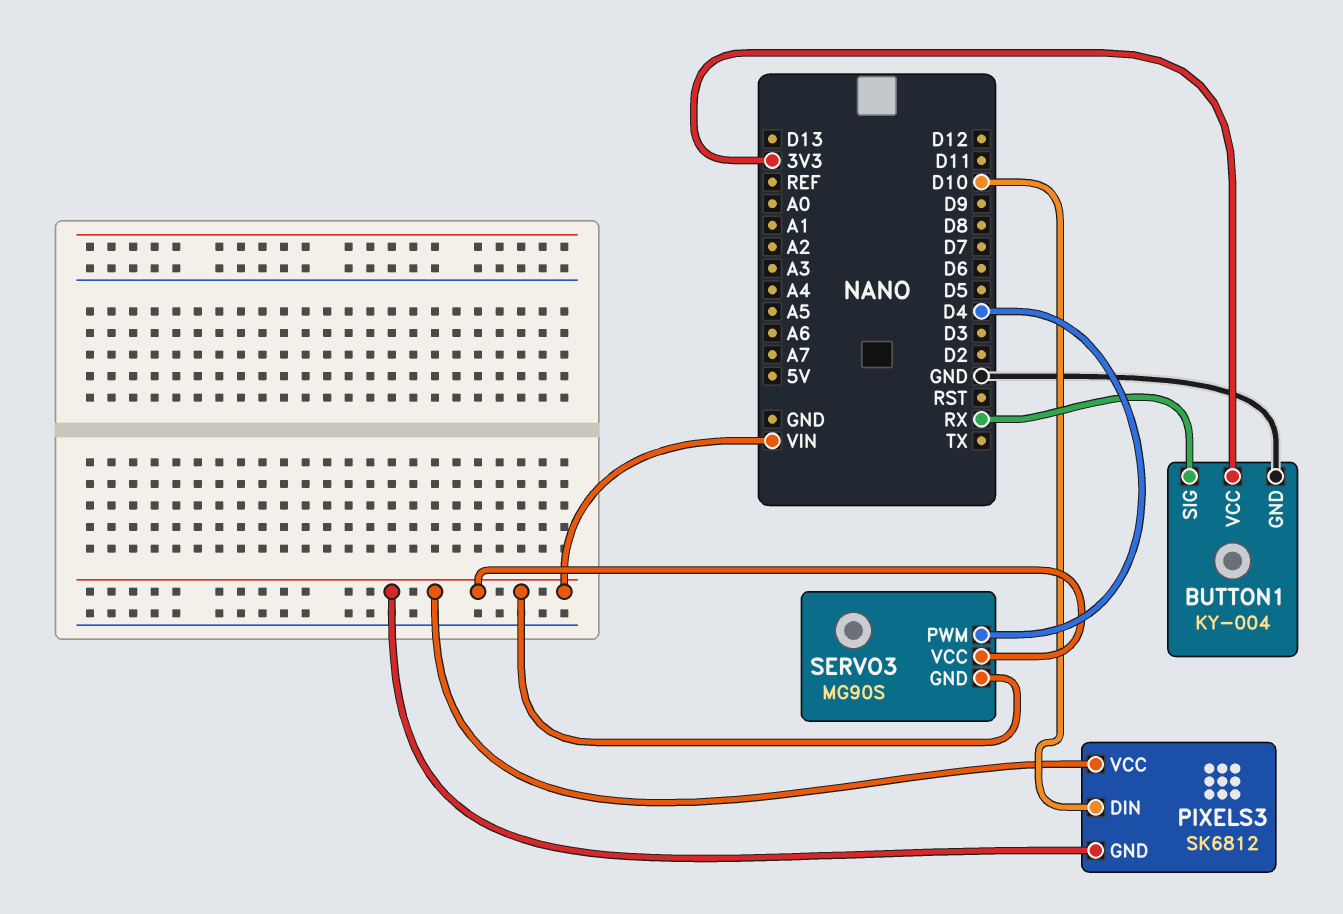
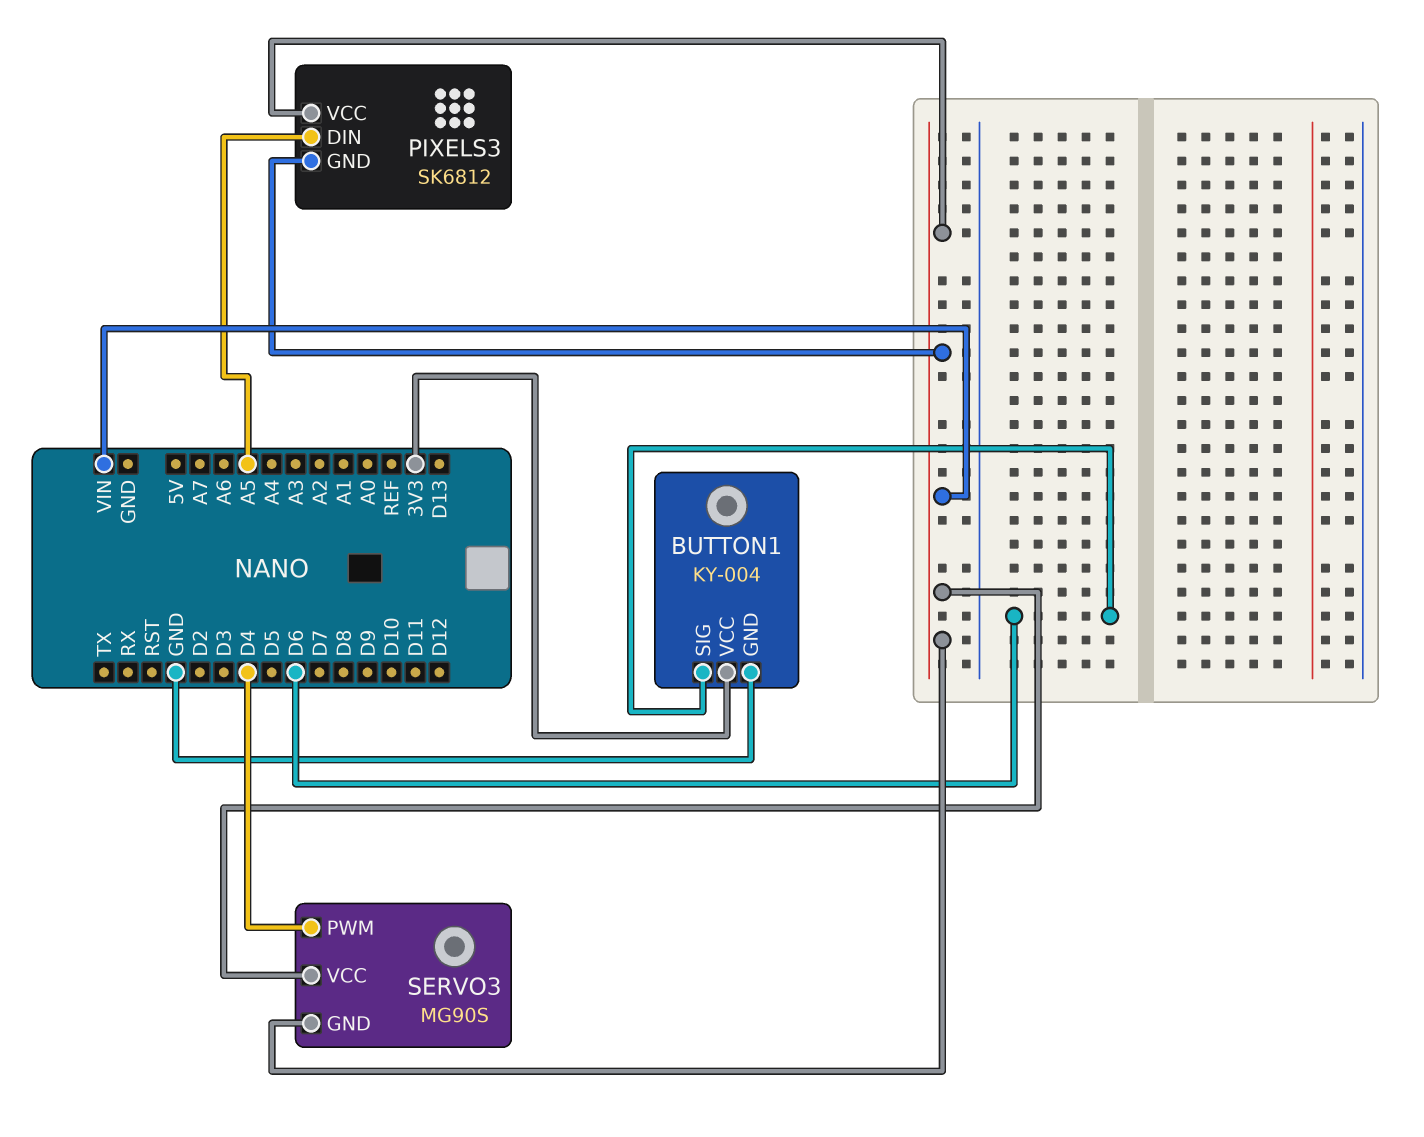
BUTTON1 pin SIG: RX -> D6
PIXELS3 pin DIN: D10 -> A5

